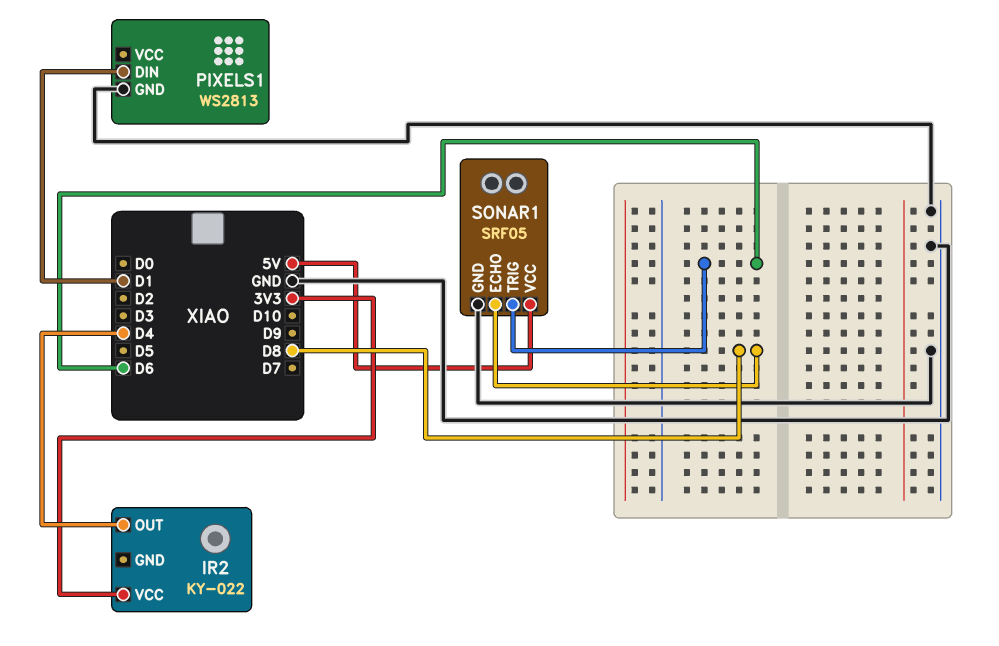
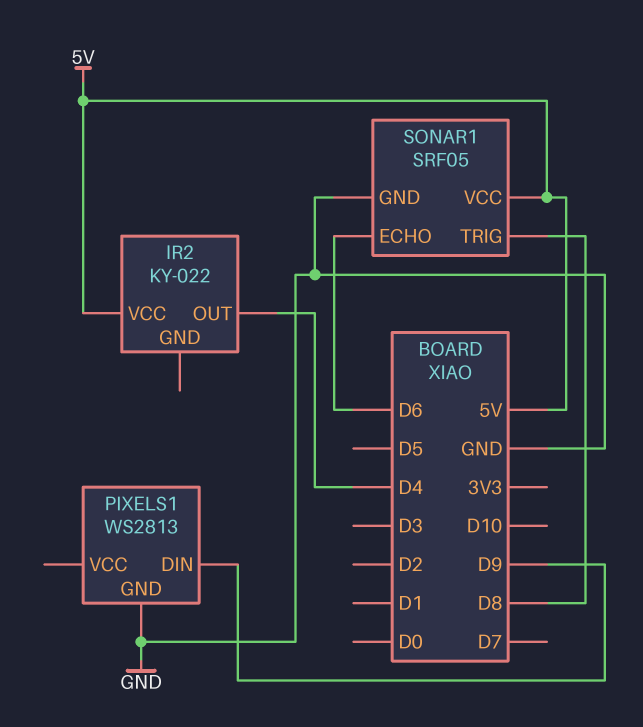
IR2 pin VCC: 3V3 -> 5V
PIXELS1 pin DIN: D1 -> D9
SONAR1 pin ECHO: D8 -> D6
SONAR1 pin TRIG: D6 -> D8

